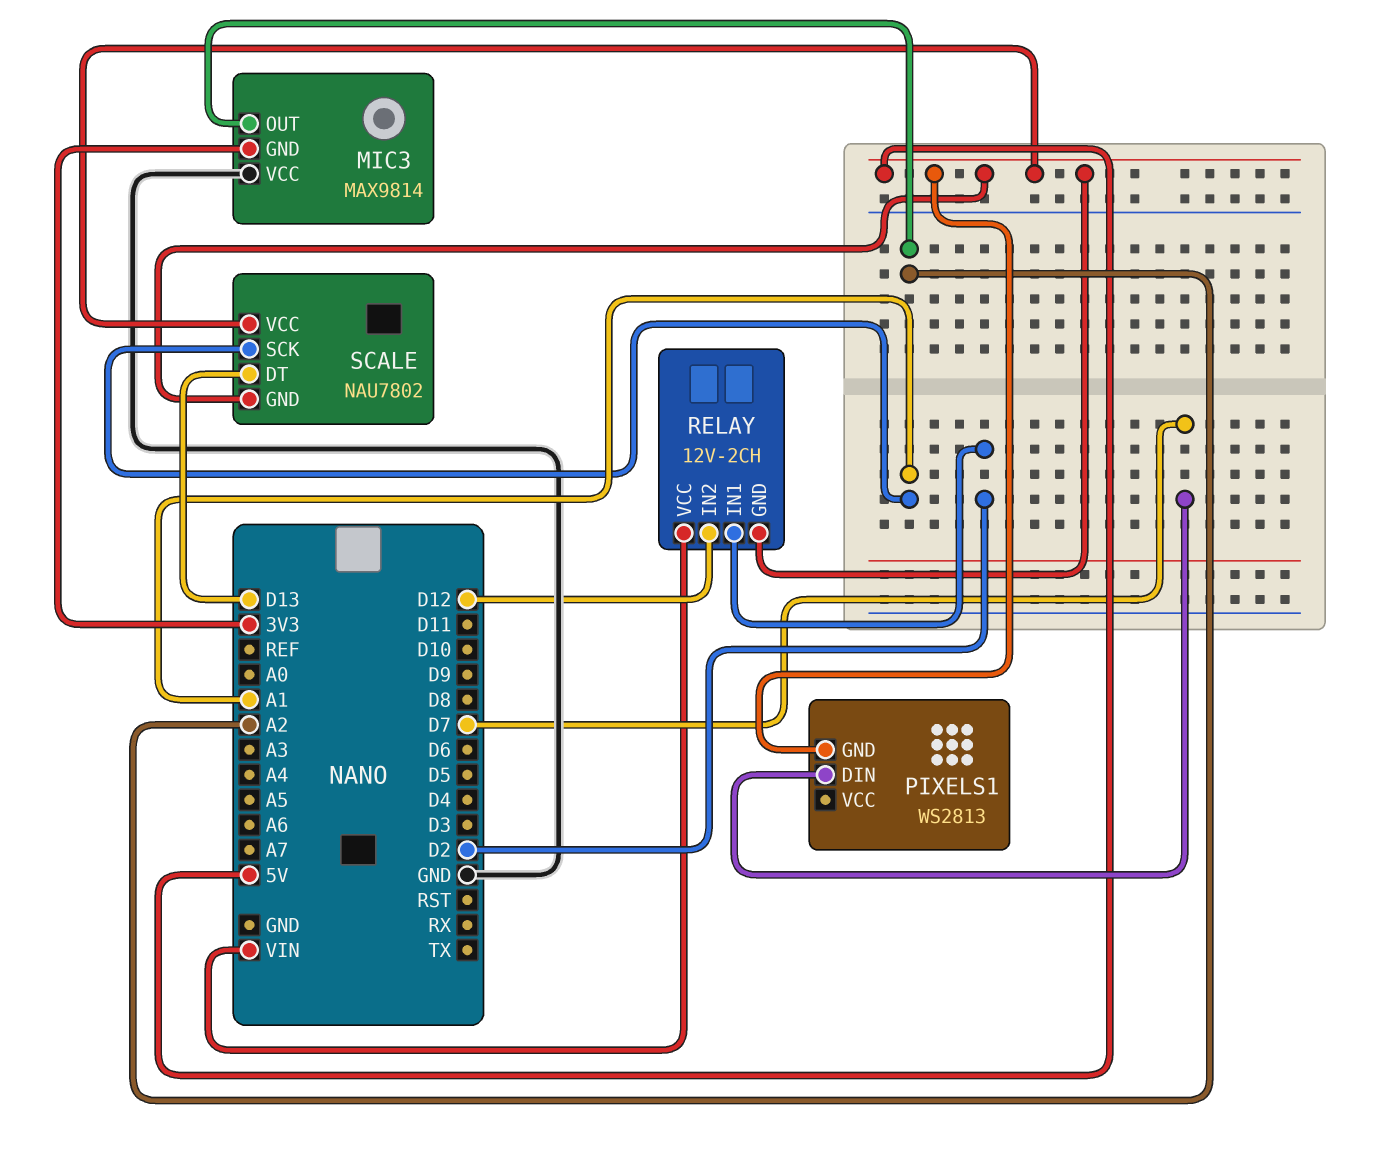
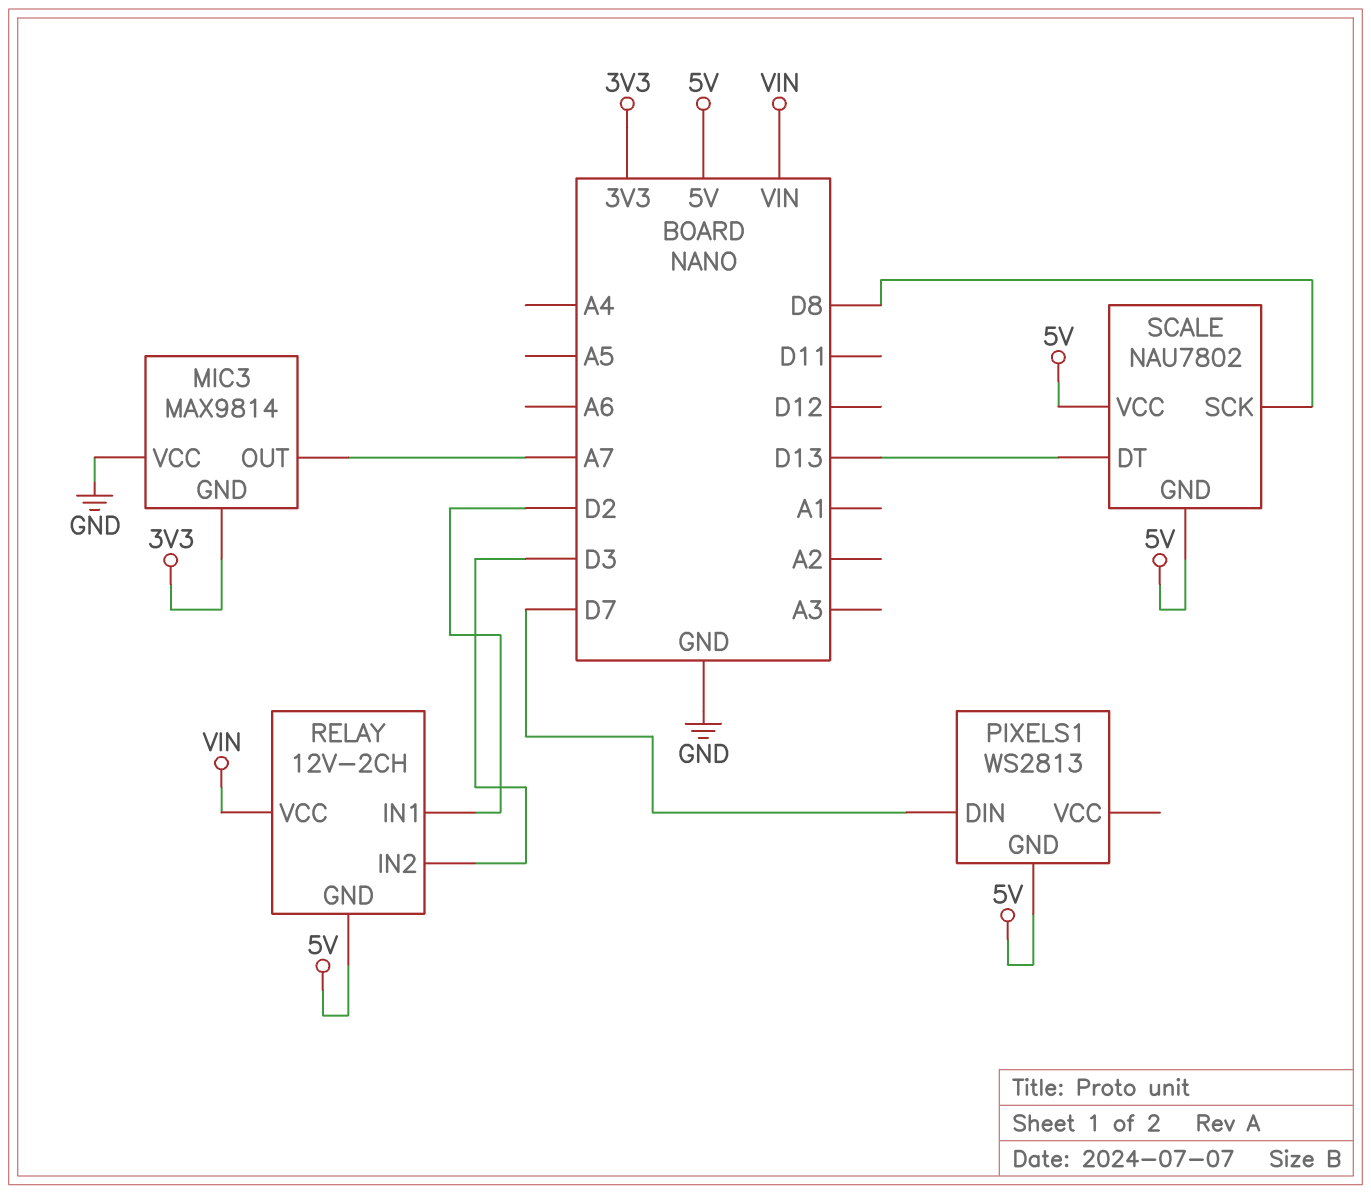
MIC3 pin OUT: A2 -> A7
RELAY pin IN2: D12 -> D3
SCALE pin SCK: A1 -> D8

